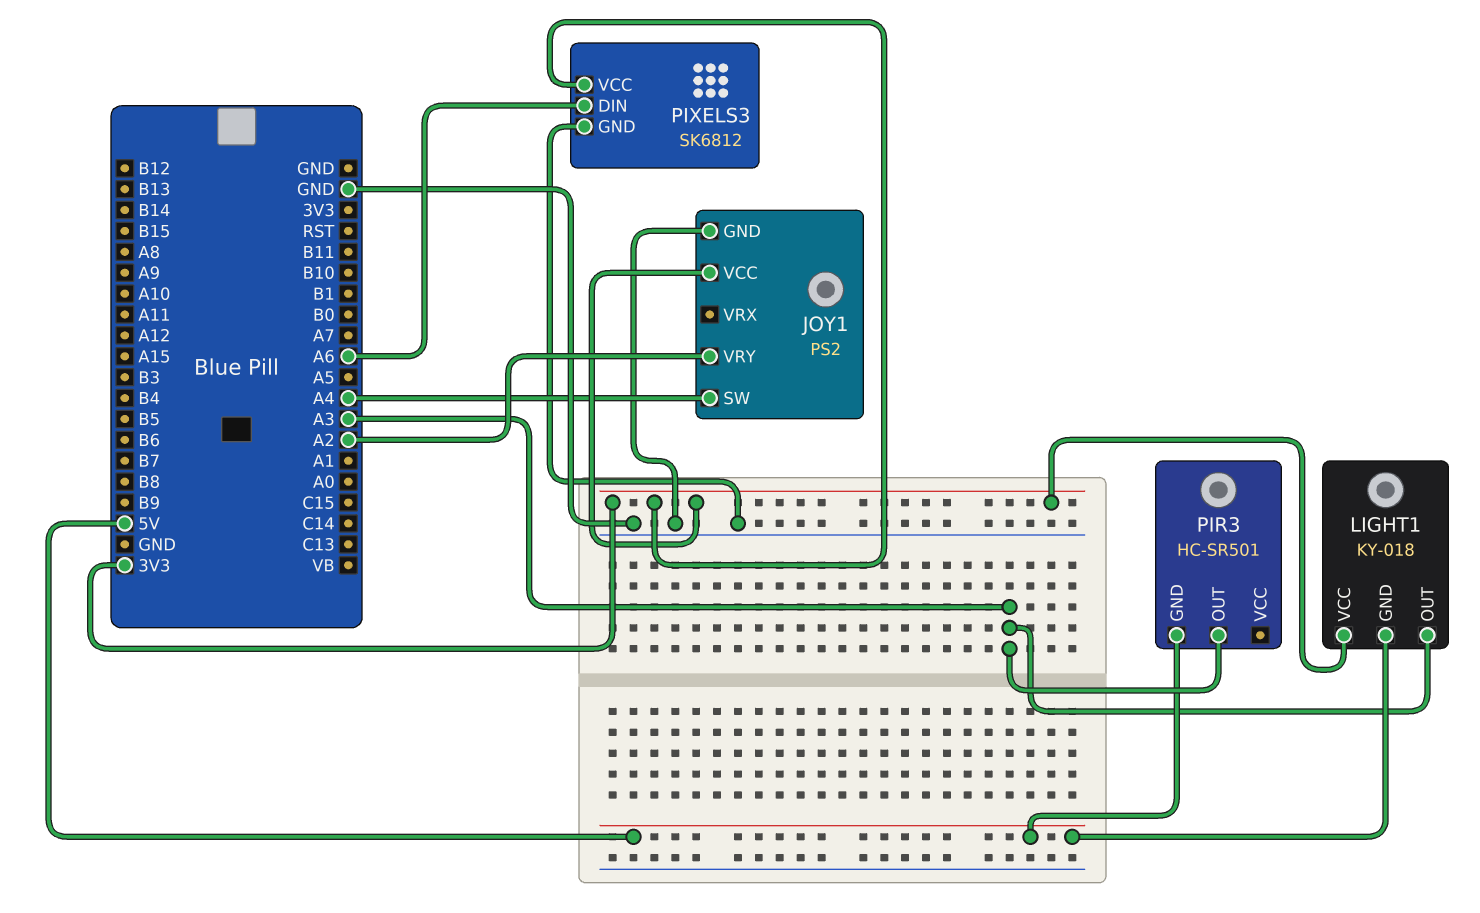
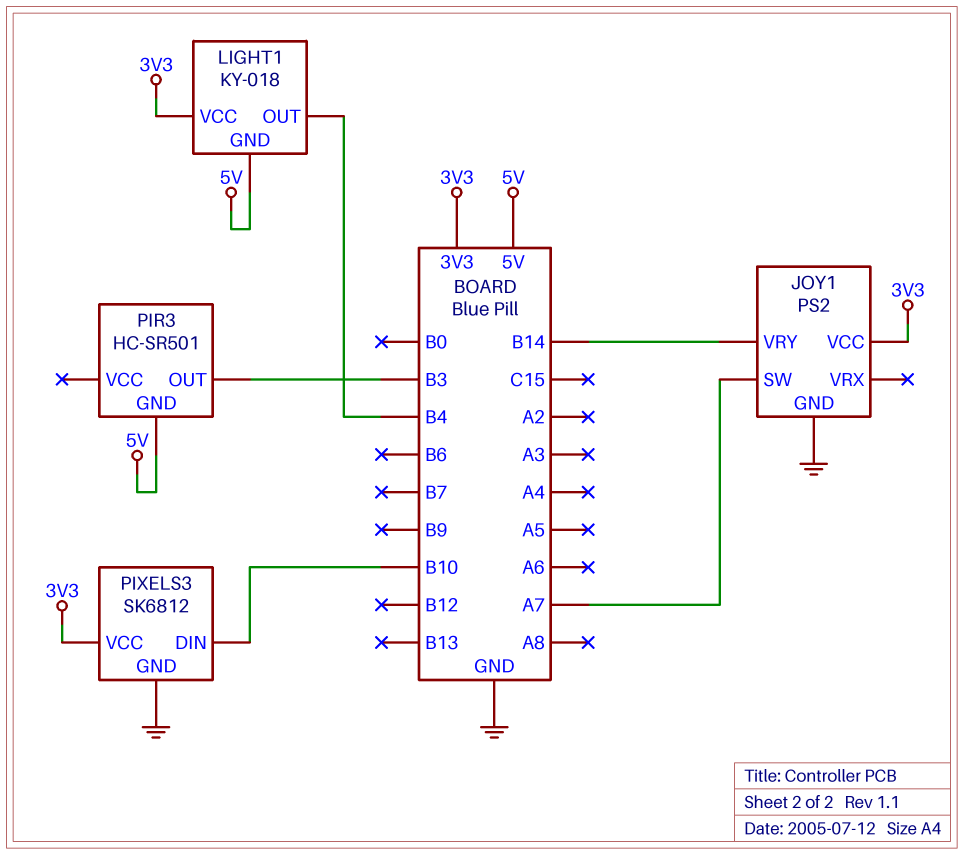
JOY1 pin SW: A4 -> A7
JOY1 pin VRY: A2 -> B14
LIGHT1 pin OUT: A3 -> B4
PIR3 pin OUT: A3 -> B3
PIXELS3 pin DIN: A6 -> B10

